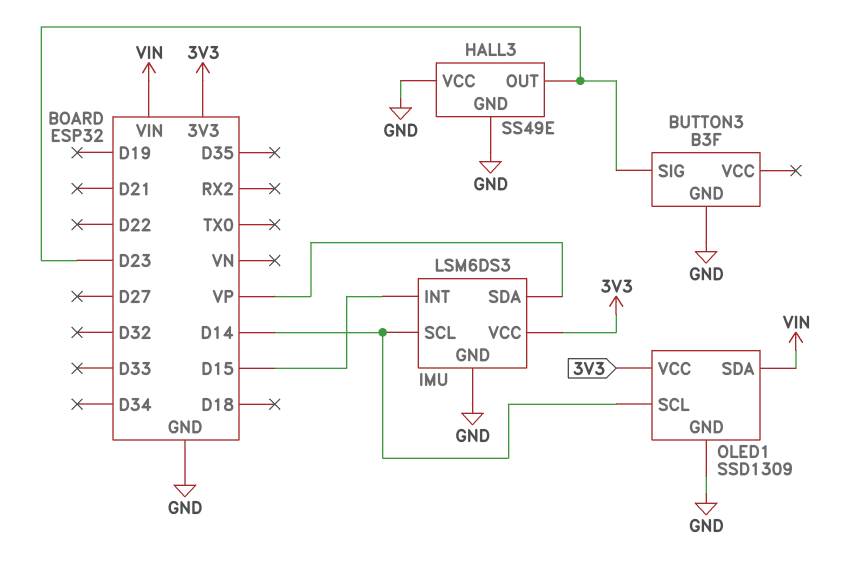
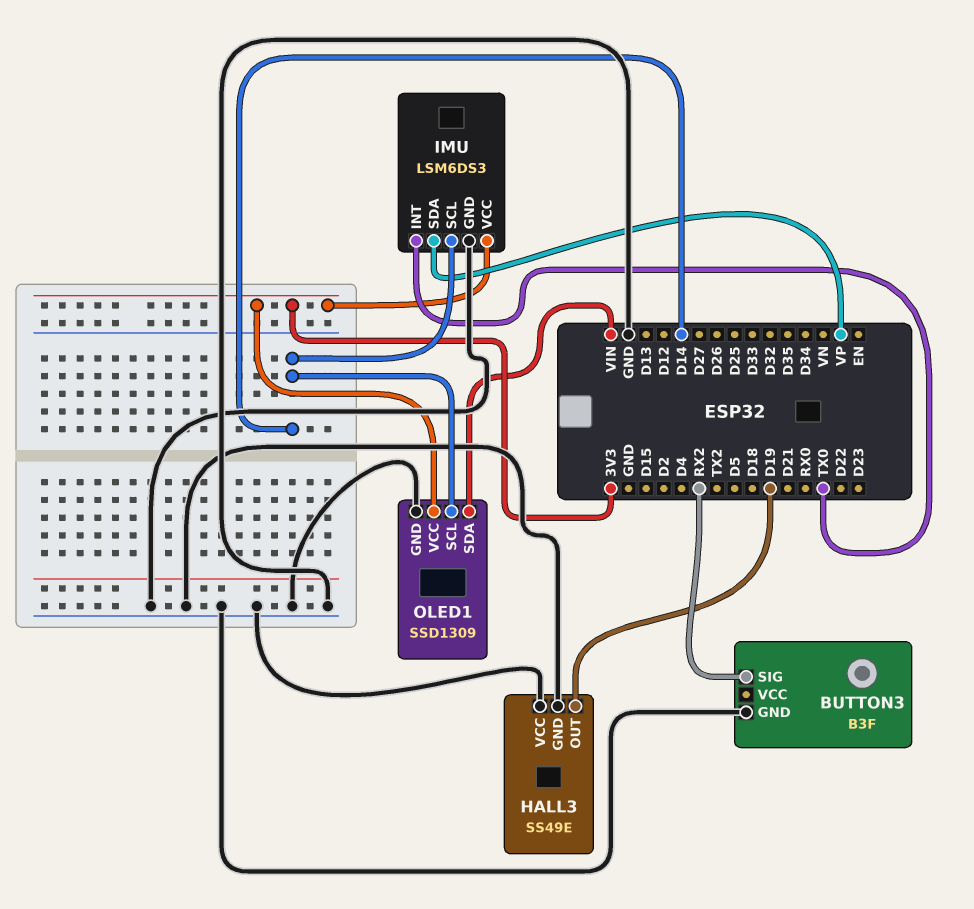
BUTTON3 pin SIG: D23 -> RX2
HALL3 pin OUT: D23 -> D19
IMU pin INT: D15 -> TX0

